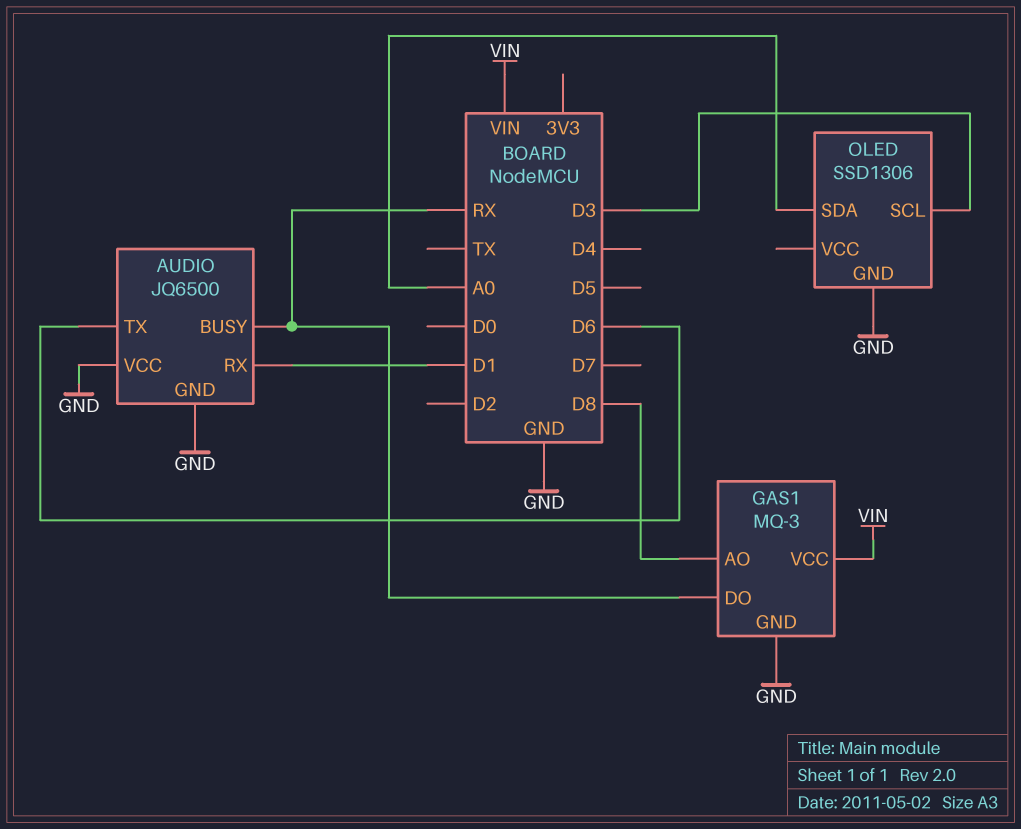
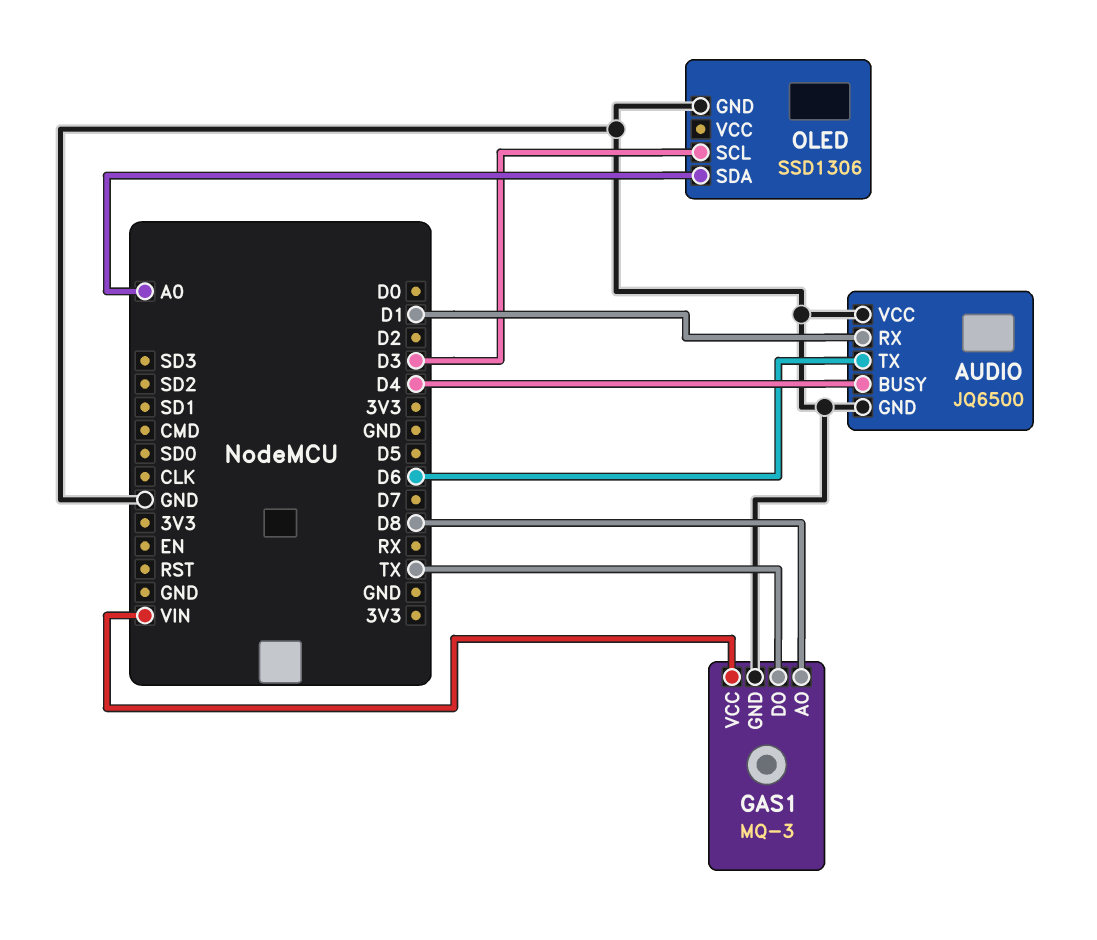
AUDIO pin BUSY: RX -> D4
GAS1 pin DO: RX -> TX

